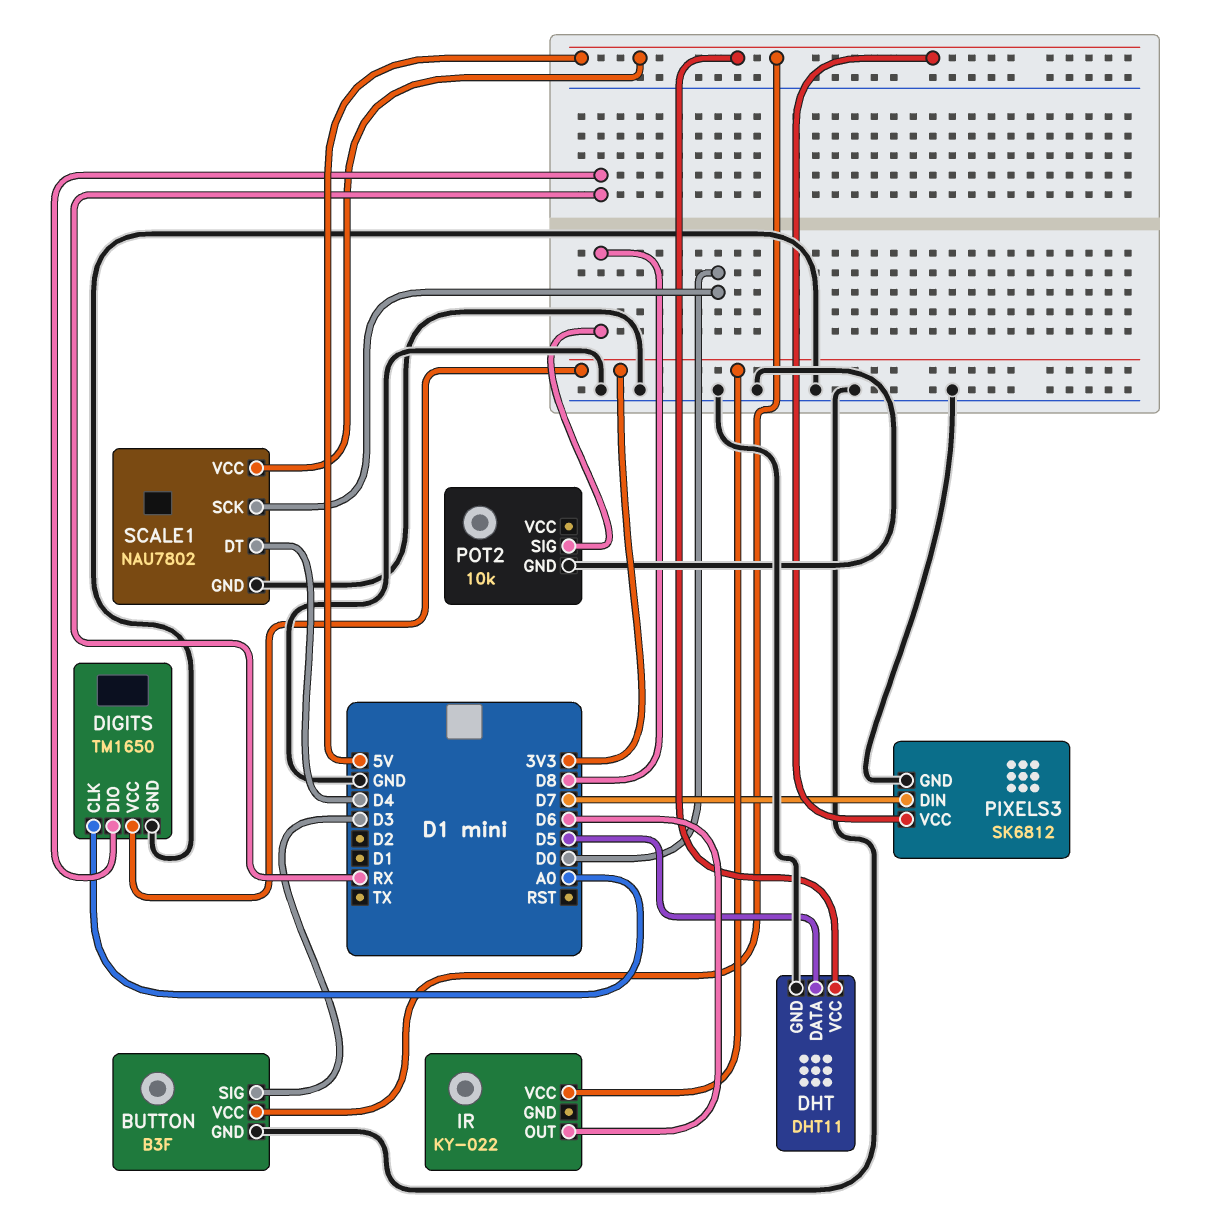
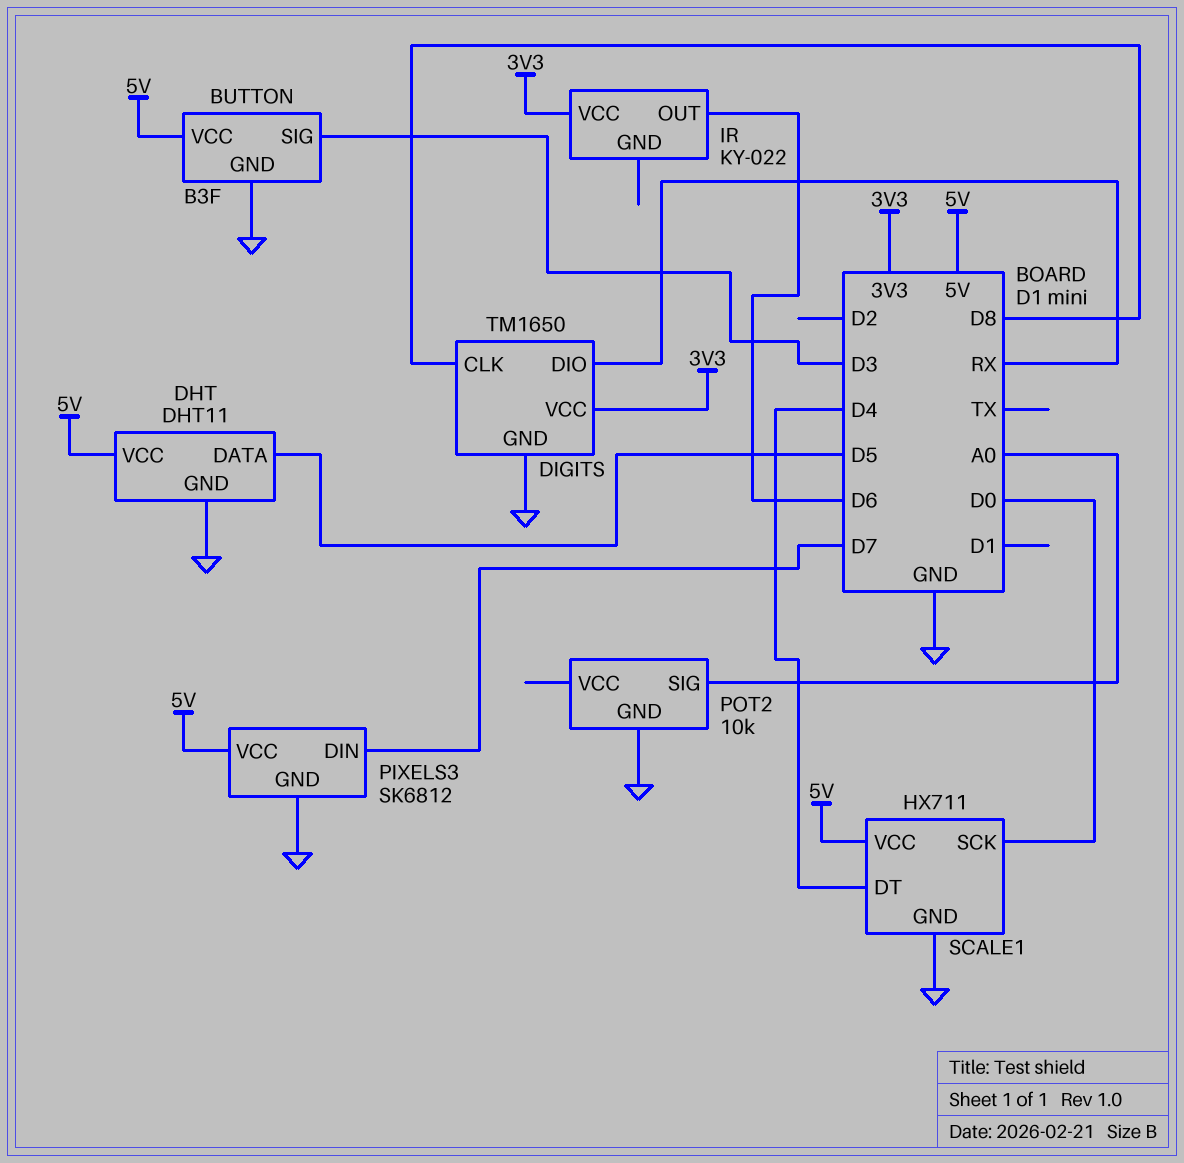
DIGITS pin CLK: A0 -> D8
POT2 pin SIG: D8 -> A0
SCALE1: NAU7802 -> HX711

